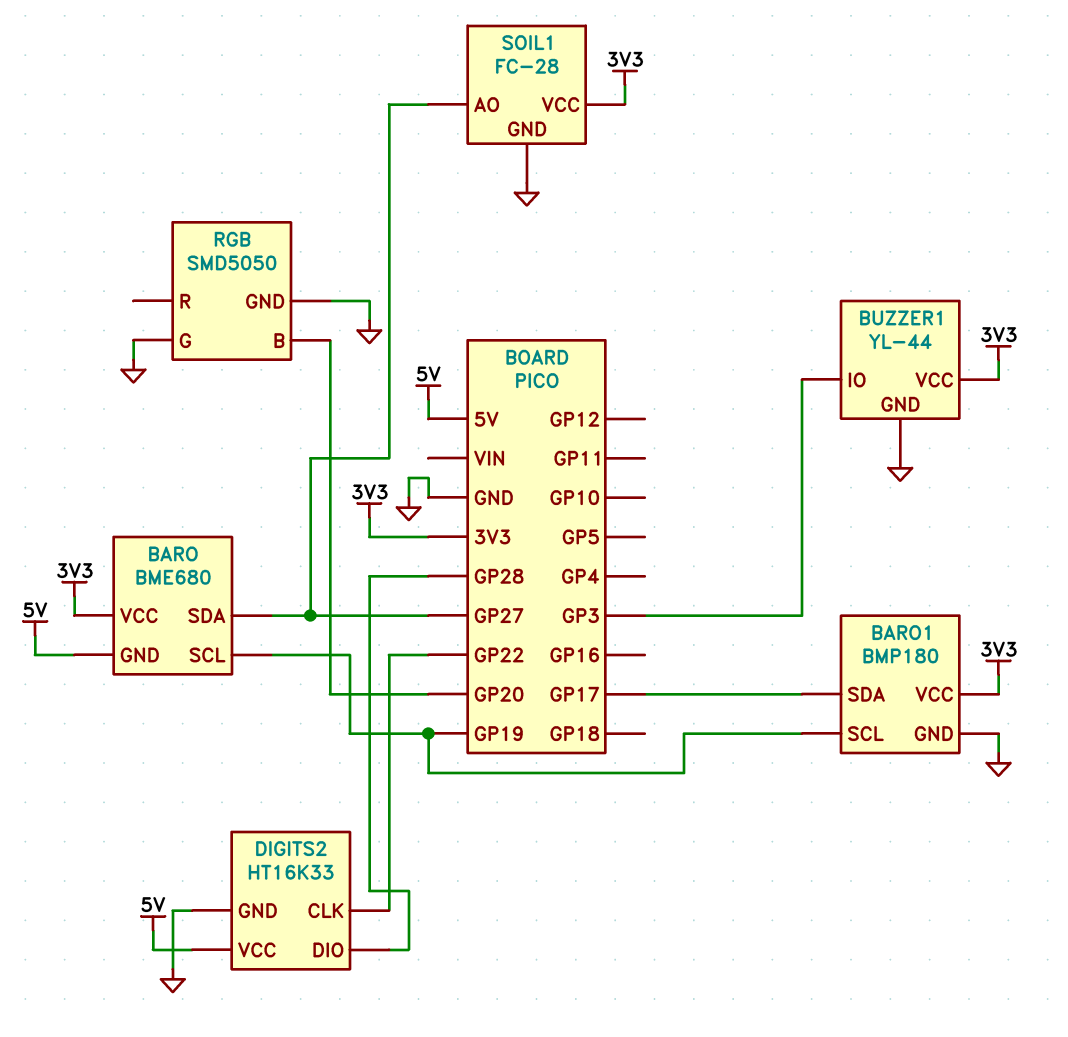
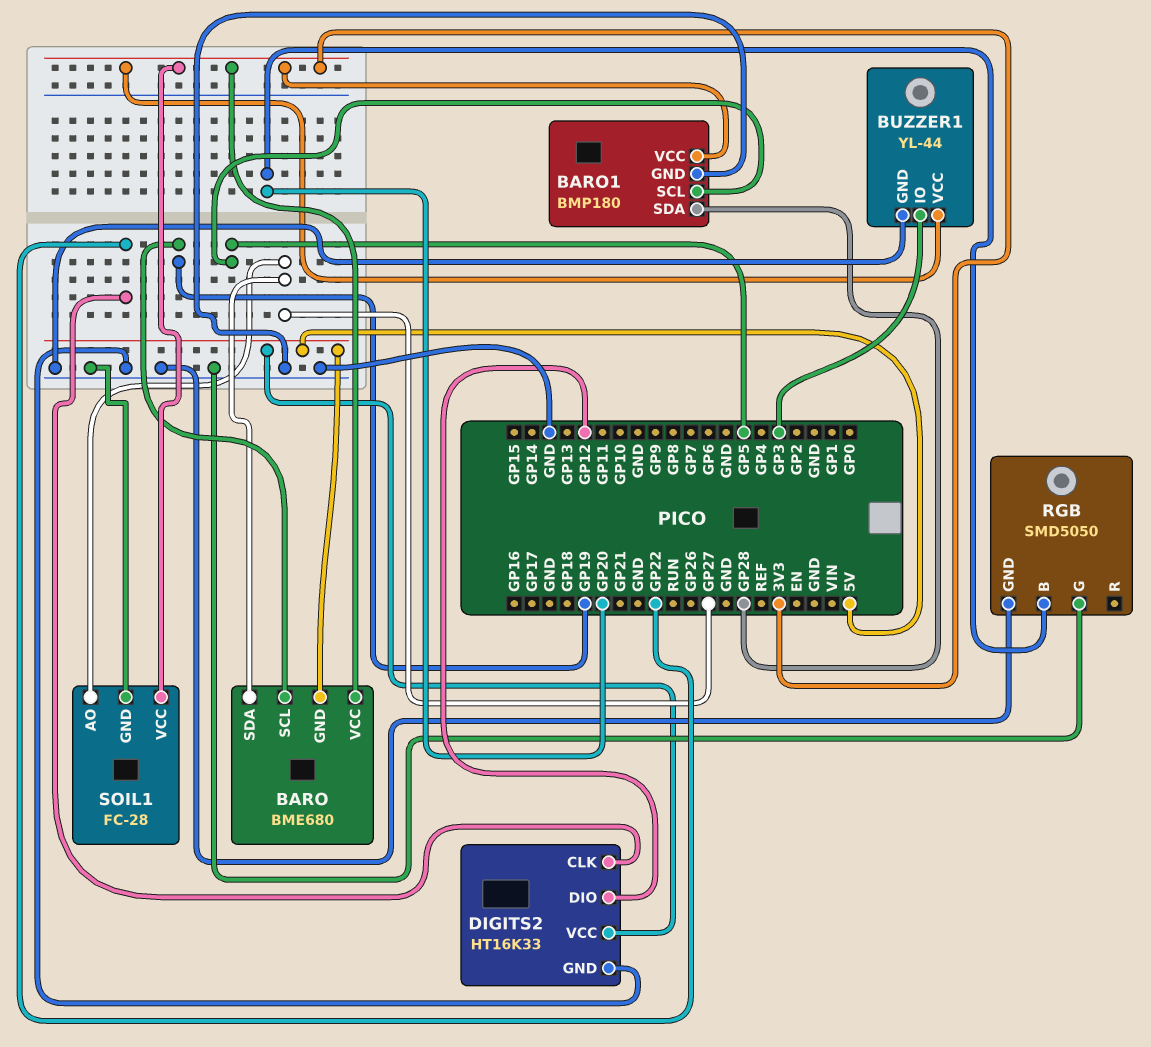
BARO1 pin SCL: GP19 -> GP5
BARO1 pin SDA: GP17 -> GP28
DIGITS2 pin DIO: GP28 -> GP12

